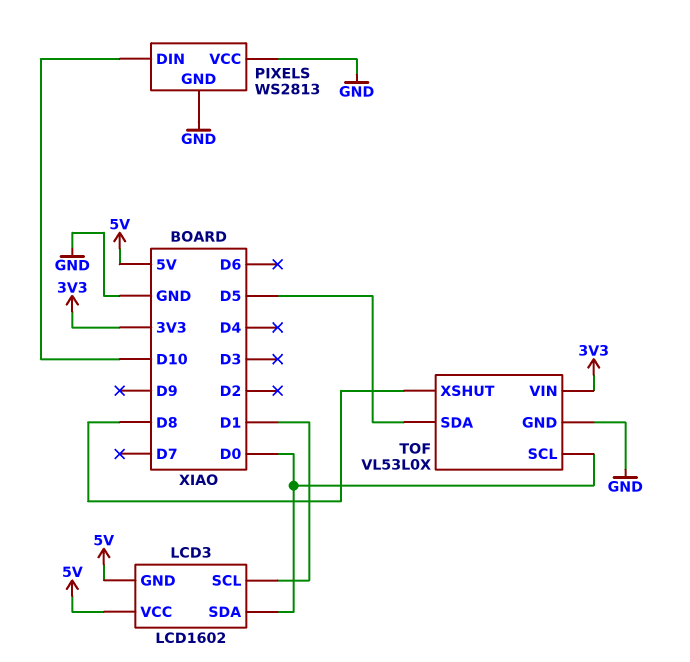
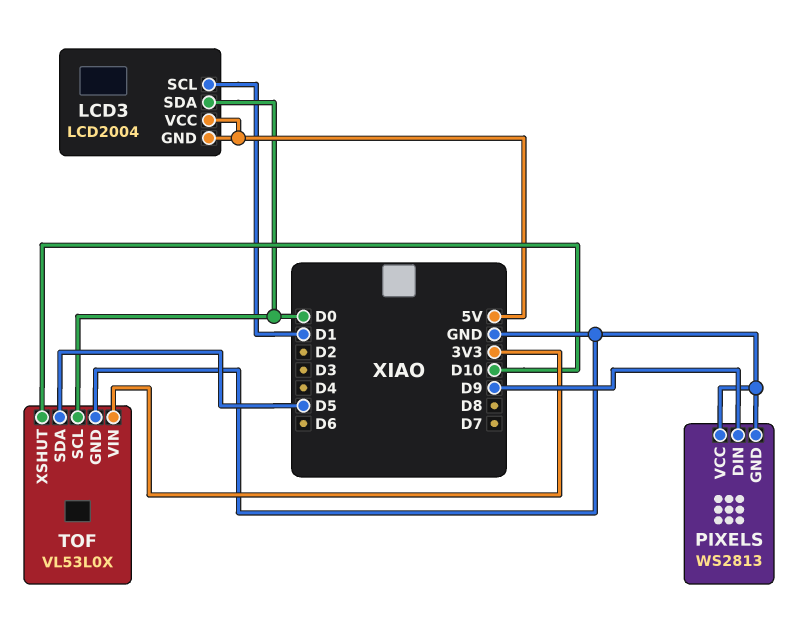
LCD3: LCD1602 -> LCD2004
PIXELS pin DIN: D10 -> D9
TOF pin XSHUT: D8 -> D10

